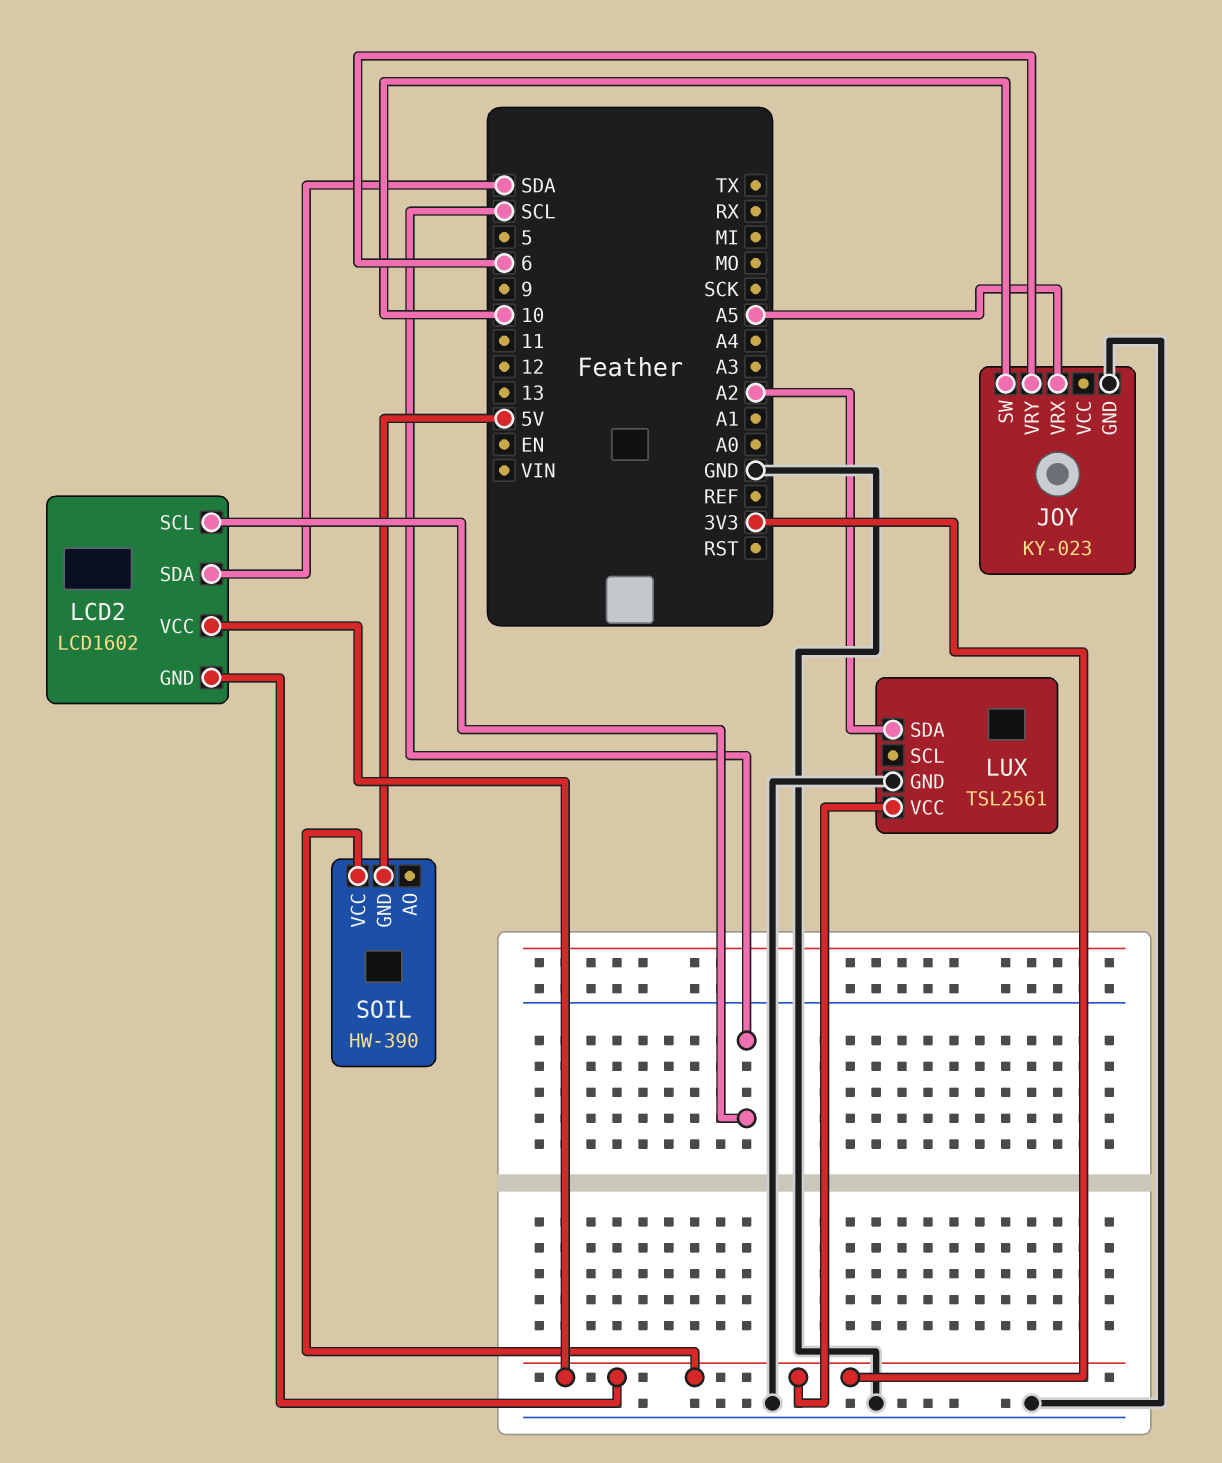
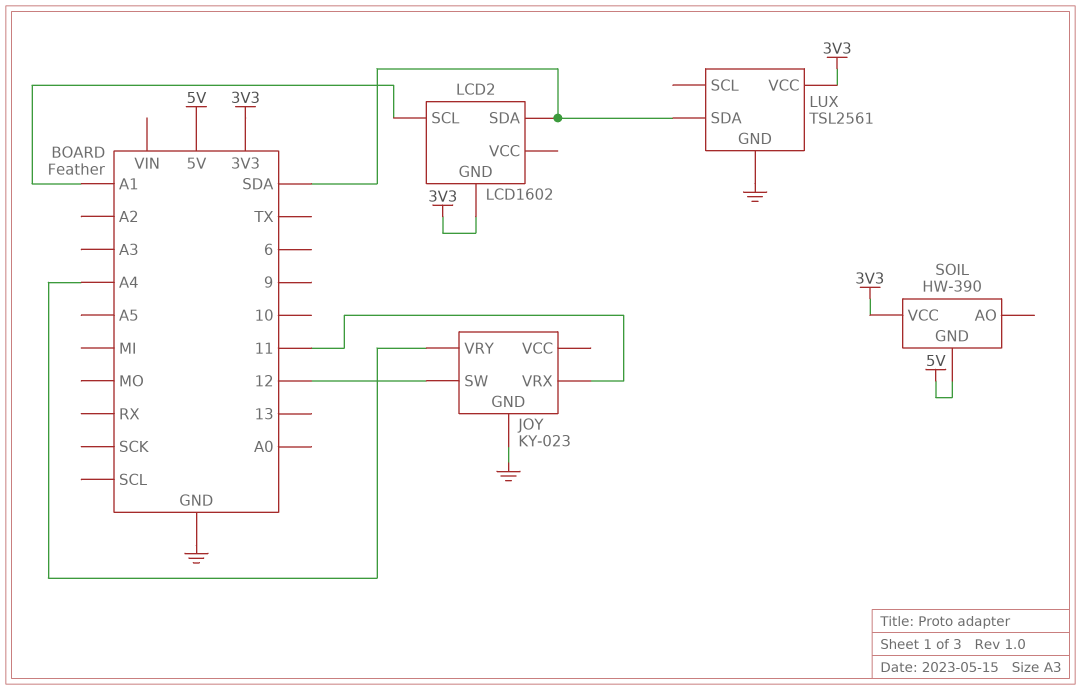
JOY pin SW: 10 -> 12
JOY pin VRX: A5 -> 11
JOY pin VRY: 6 -> A4
LCD2 pin SCL: SCL -> A1
LCD2 pin VCC: 3V3 -> none
LUX pin SDA: A2 -> SDA

